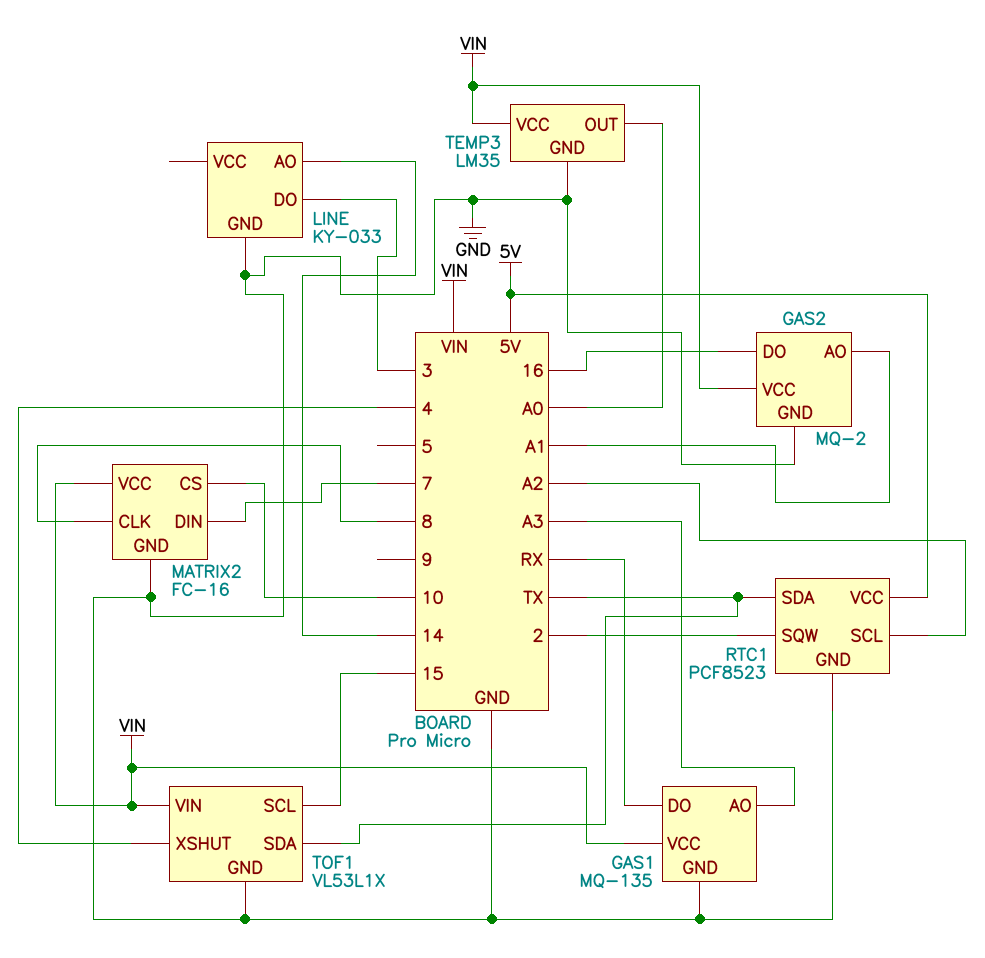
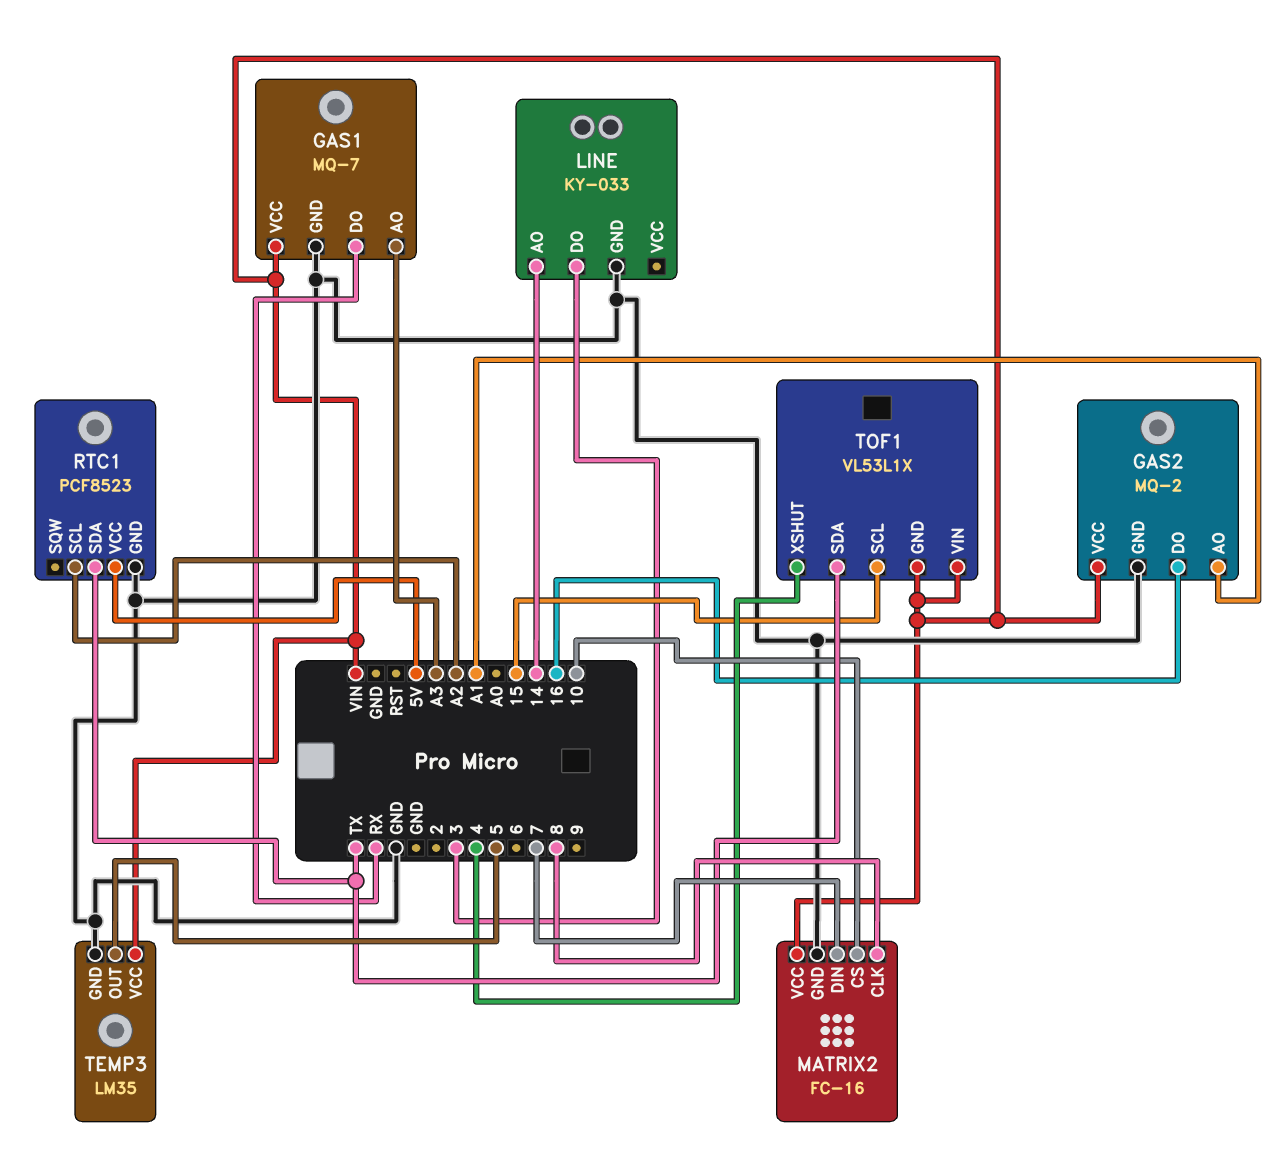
GAS1: MQ-135 -> MQ-7
RTC1 pin SQW: 2 -> none
TEMP3 pin OUT: A0 -> 5
TOF1 pin GND: GND -> VIN

